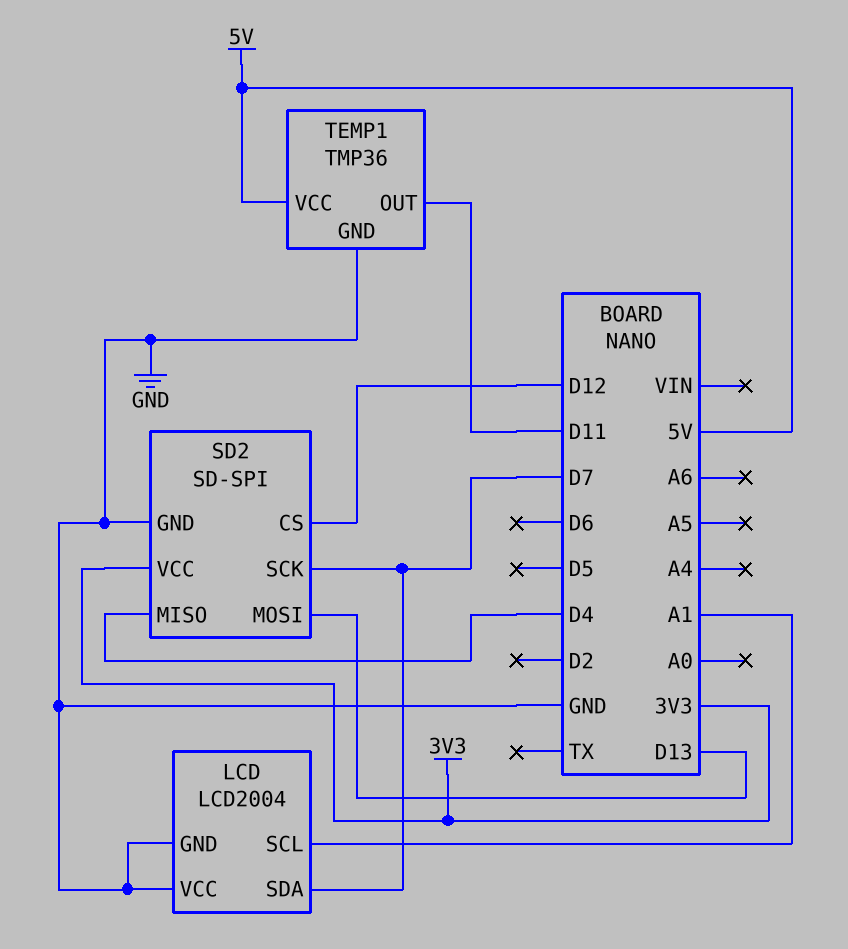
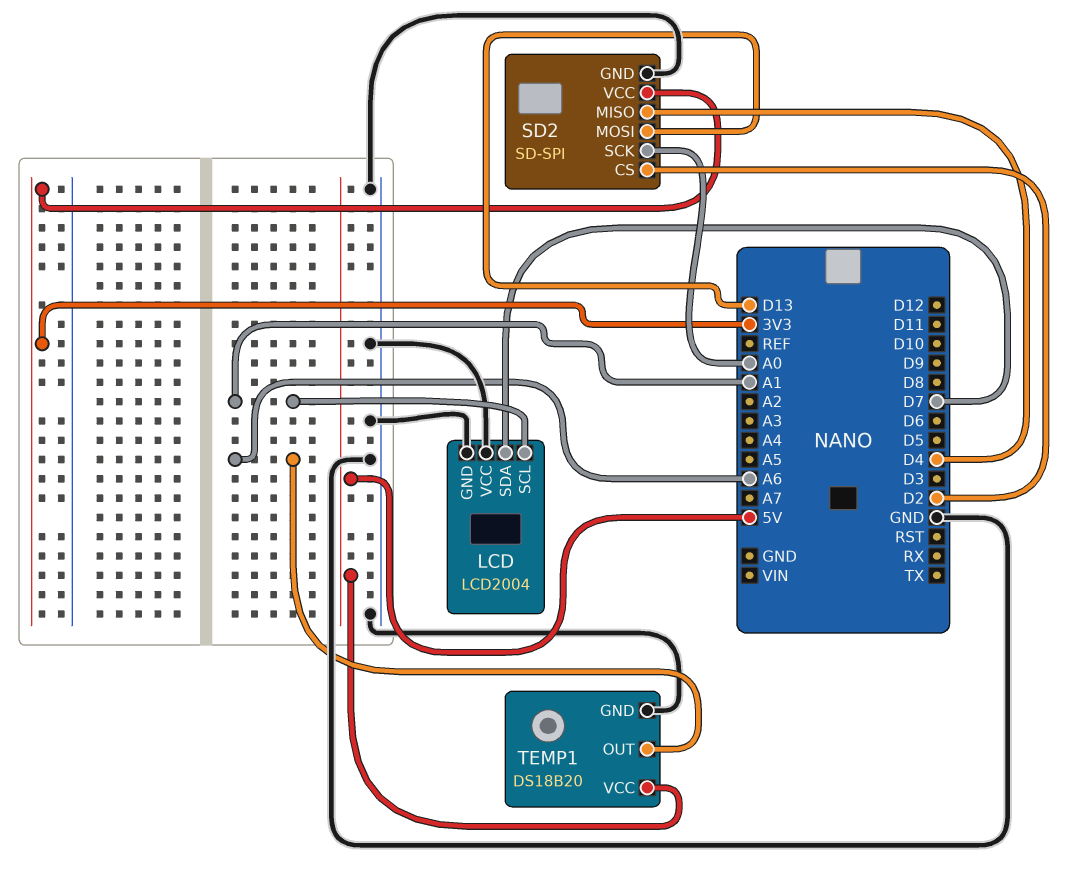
SD2 pin CS: D12 -> D2
SD2 pin SCK: D7 -> A0
TEMP1: TMP36 -> DS18B20
TEMP1 pin OUT: D11 -> A6

